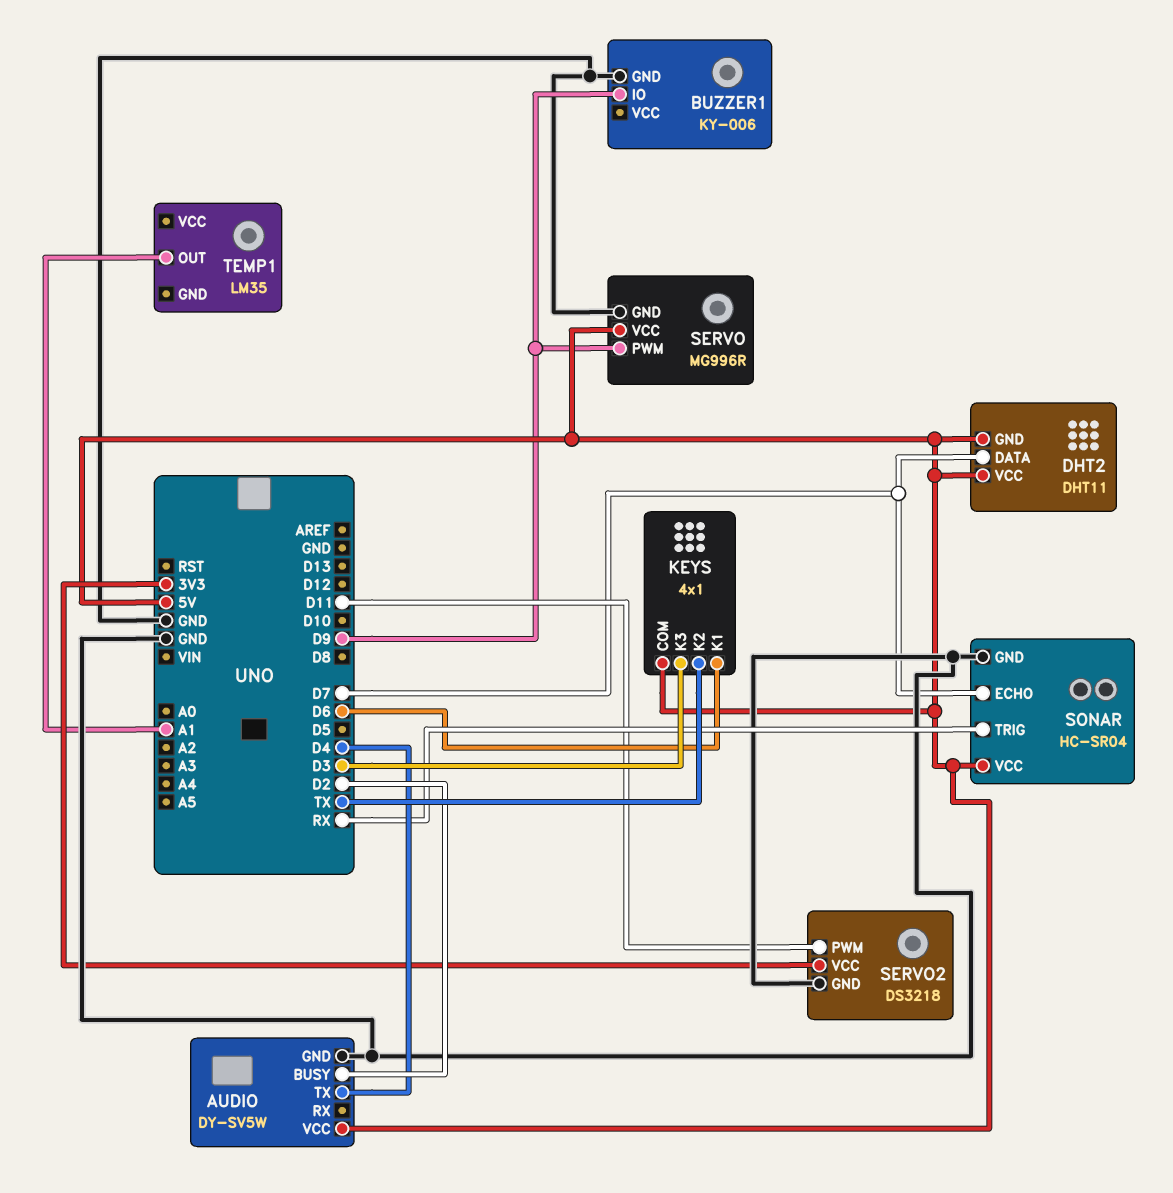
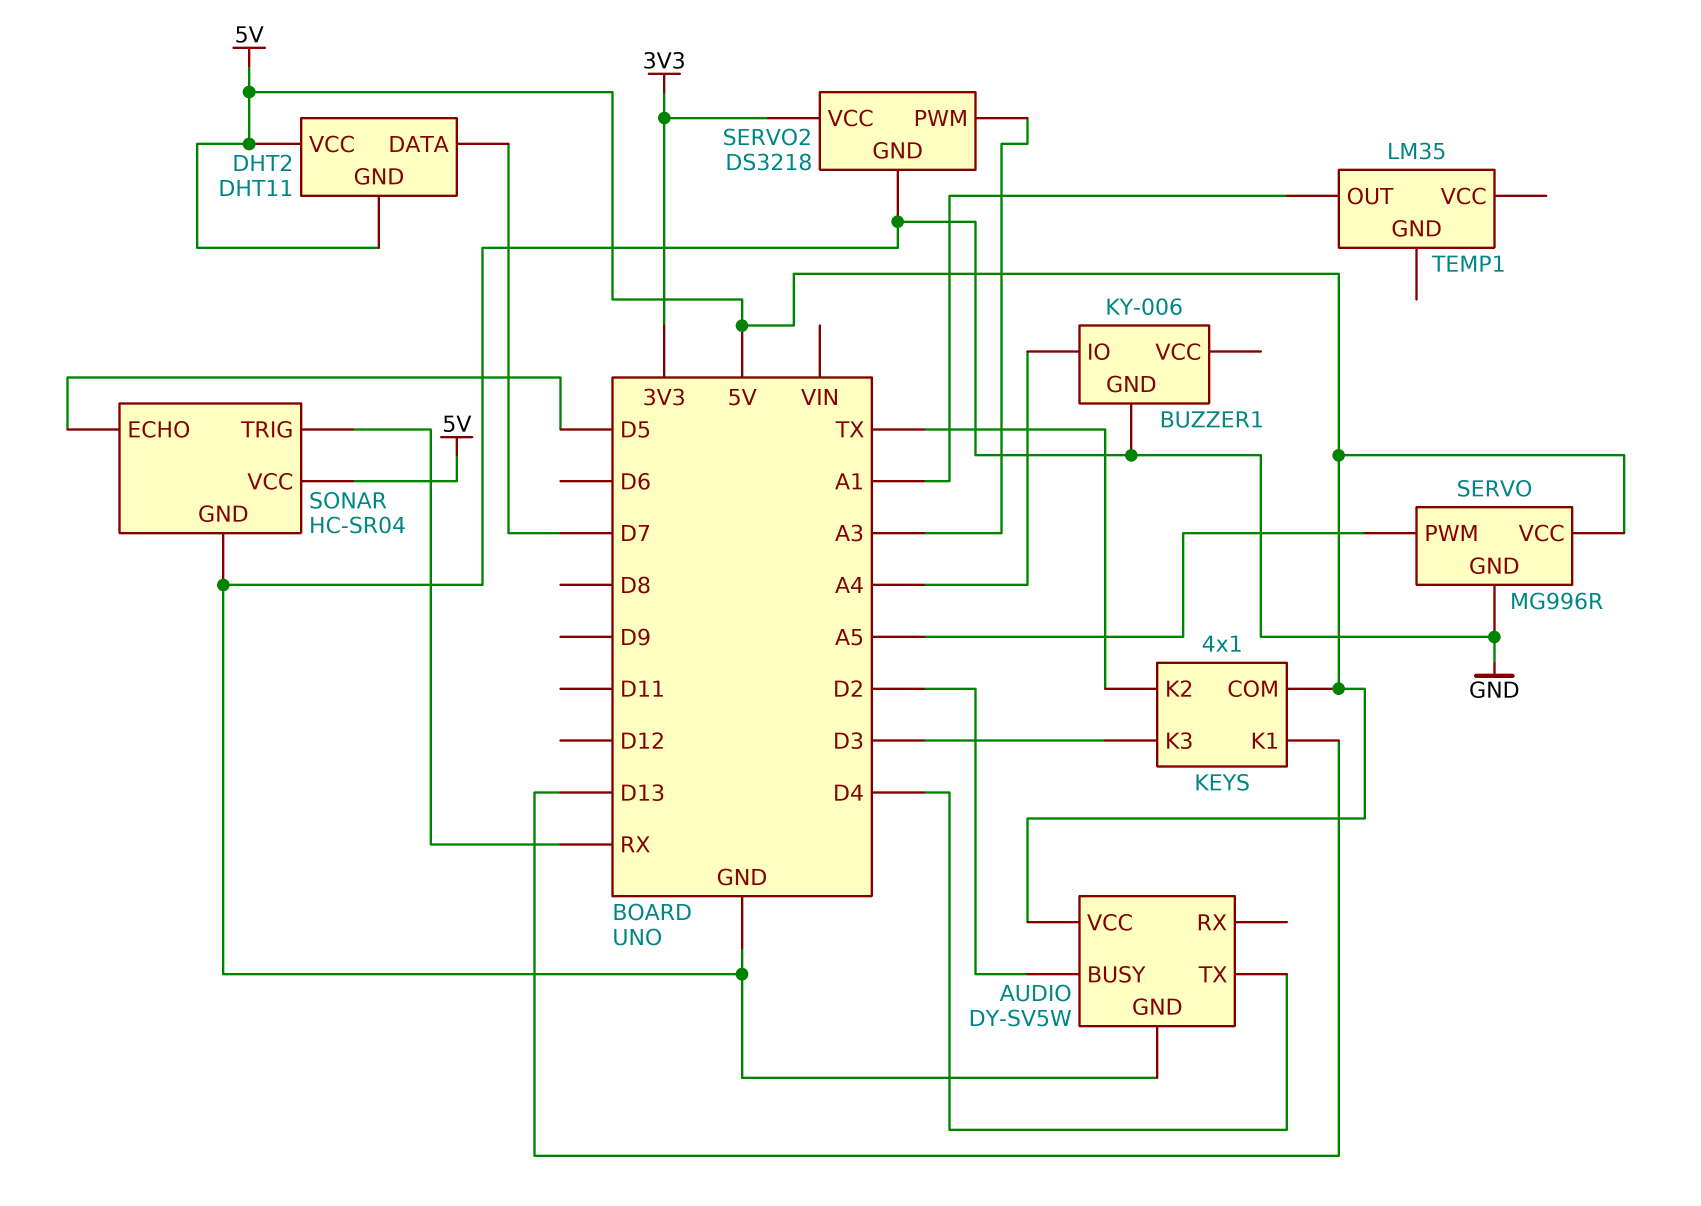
BUZZER1 pin IO: D9 -> A4
KEYS pin K1: D6 -> D13
SERVO pin PWM: D9 -> A5
SERVO2 pin PWM: D11 -> A3
SONAR pin ECHO: D7 -> D5

